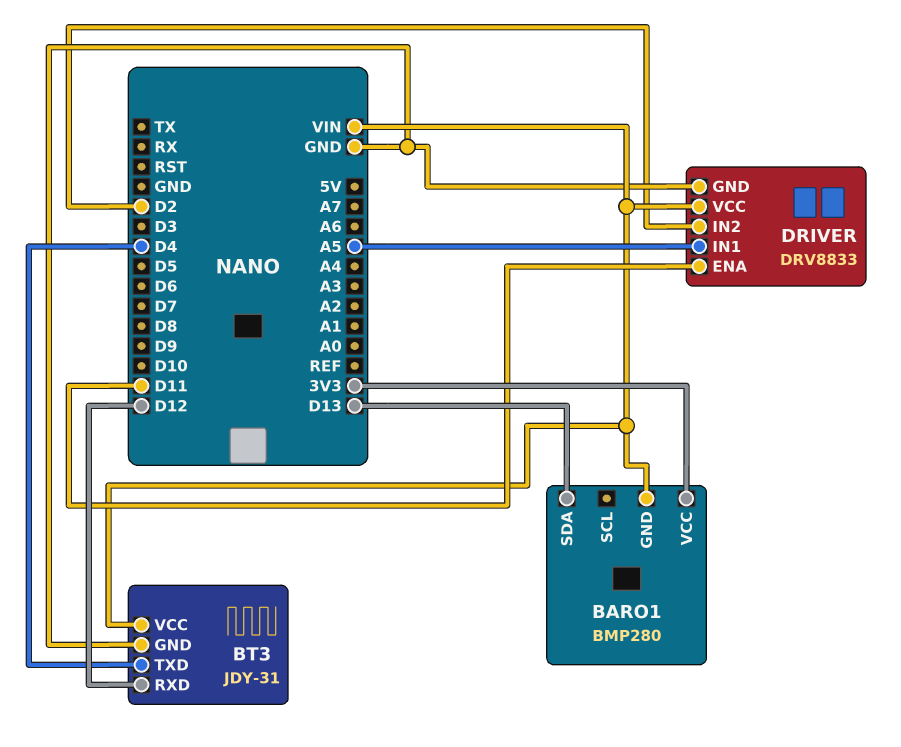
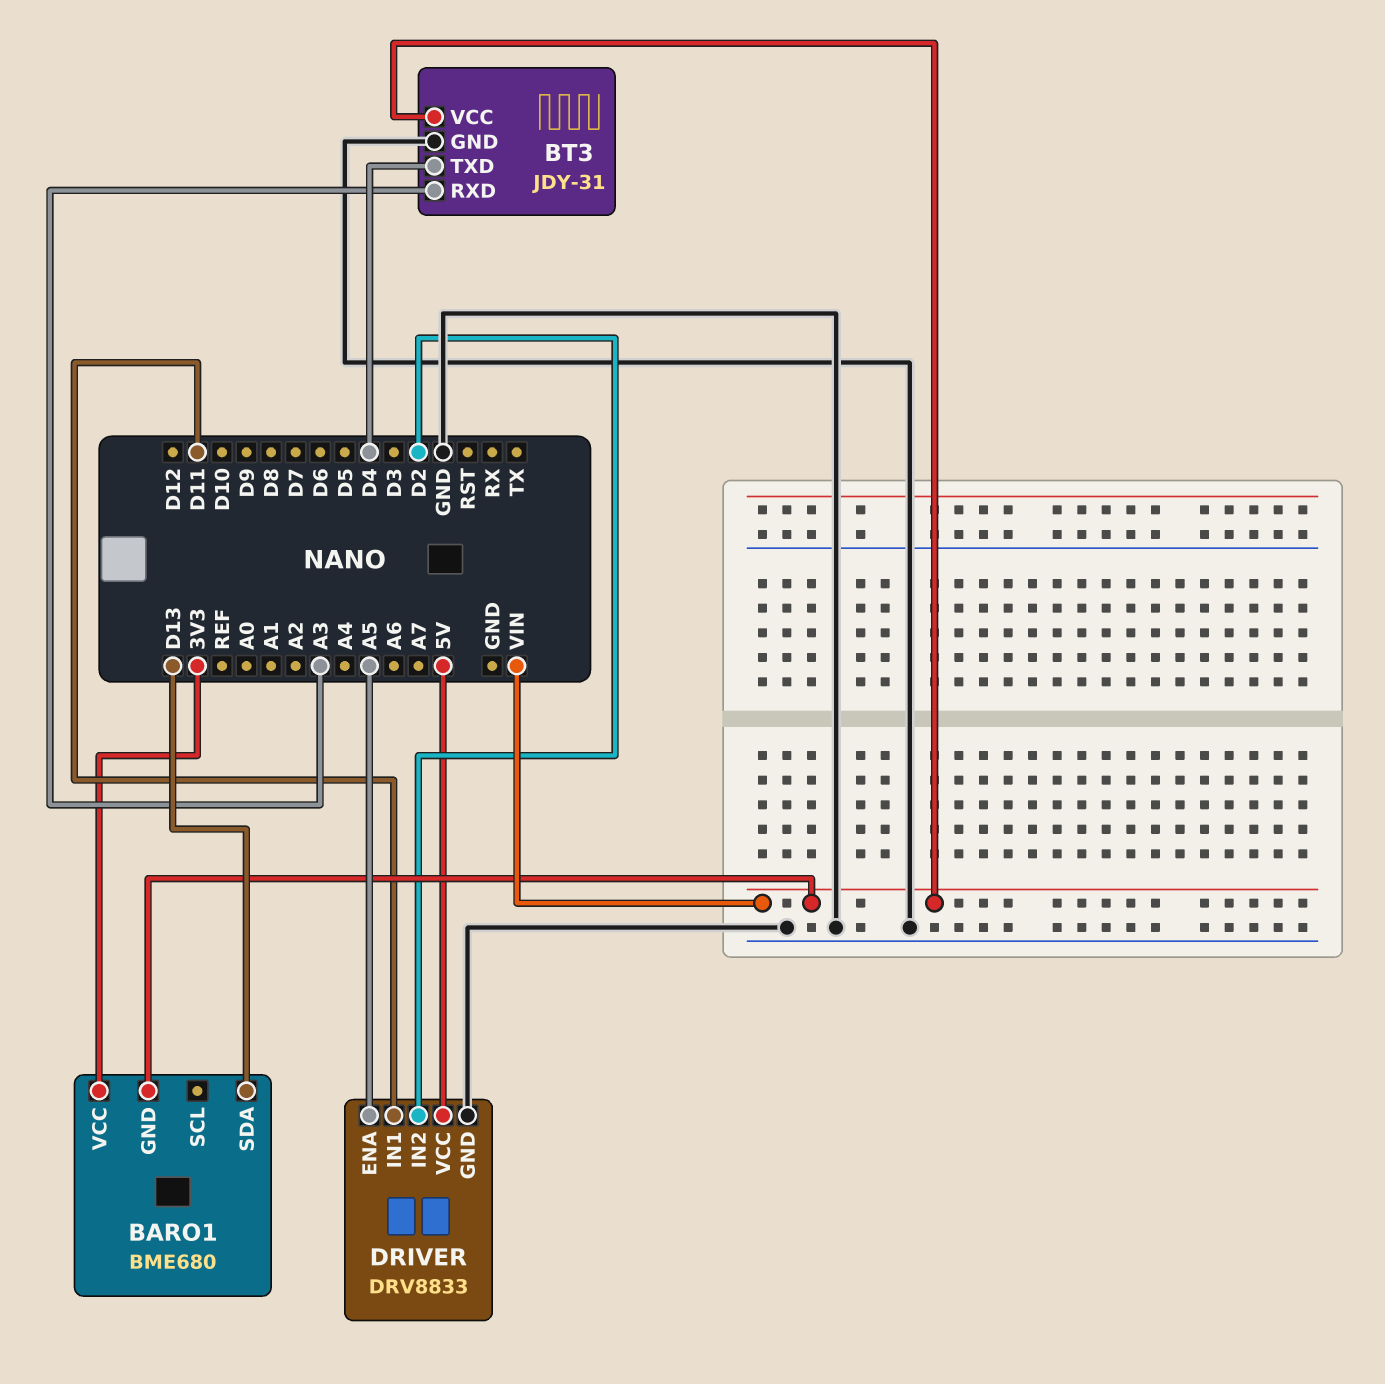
BARO1: BMP280 -> BME680
BT3 pin RXD: D12 -> A3
DRIVER pin ENA: D11 -> A5
DRIVER pin IN1: A5 -> D11
DRIVER pin VCC: VIN -> 5V

